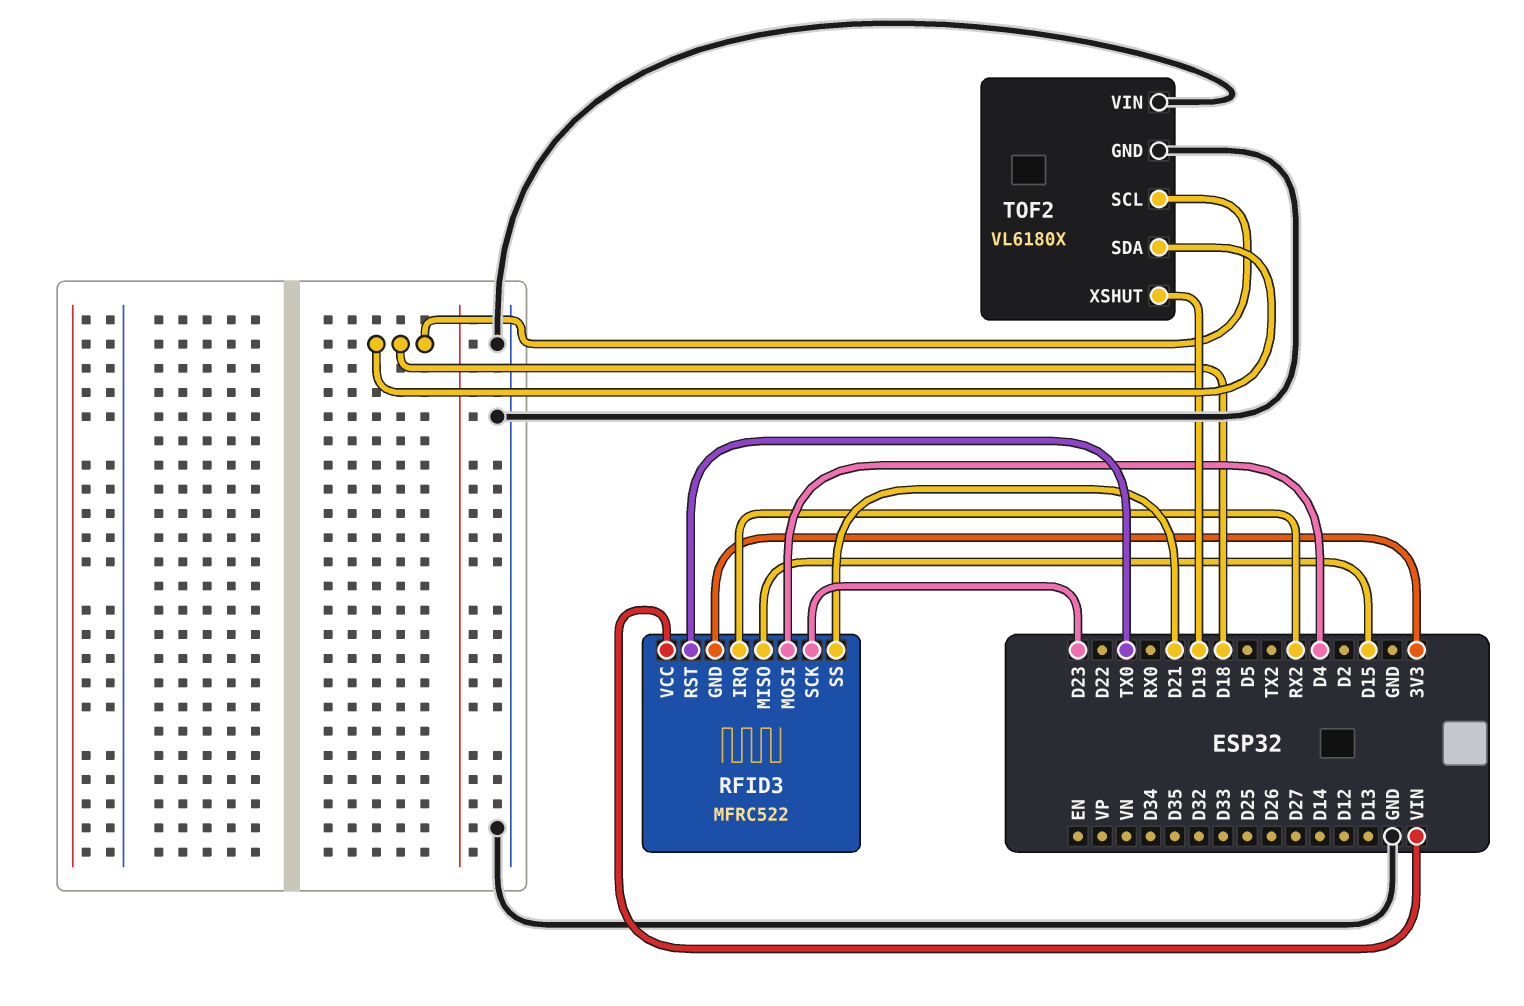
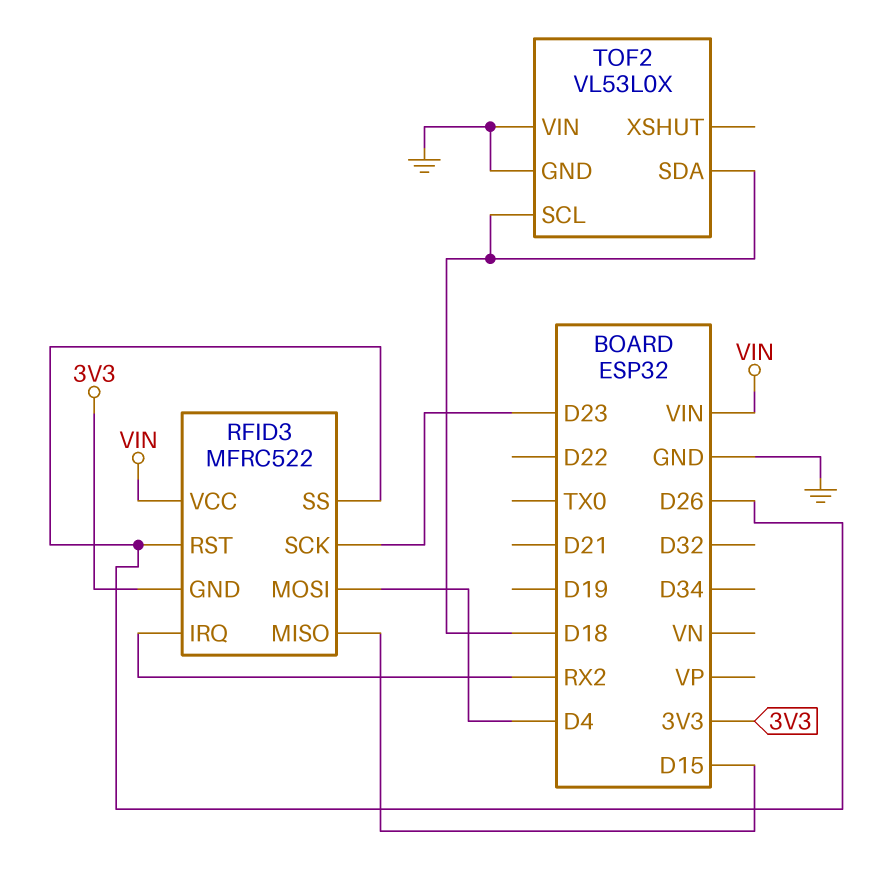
RFID3 pin RST: TX0 -> D26
RFID3 pin SS: D21 -> D26
TOF2: VL6180X -> VL53L0X
TOF2 pin XSHUT: D19 -> none

